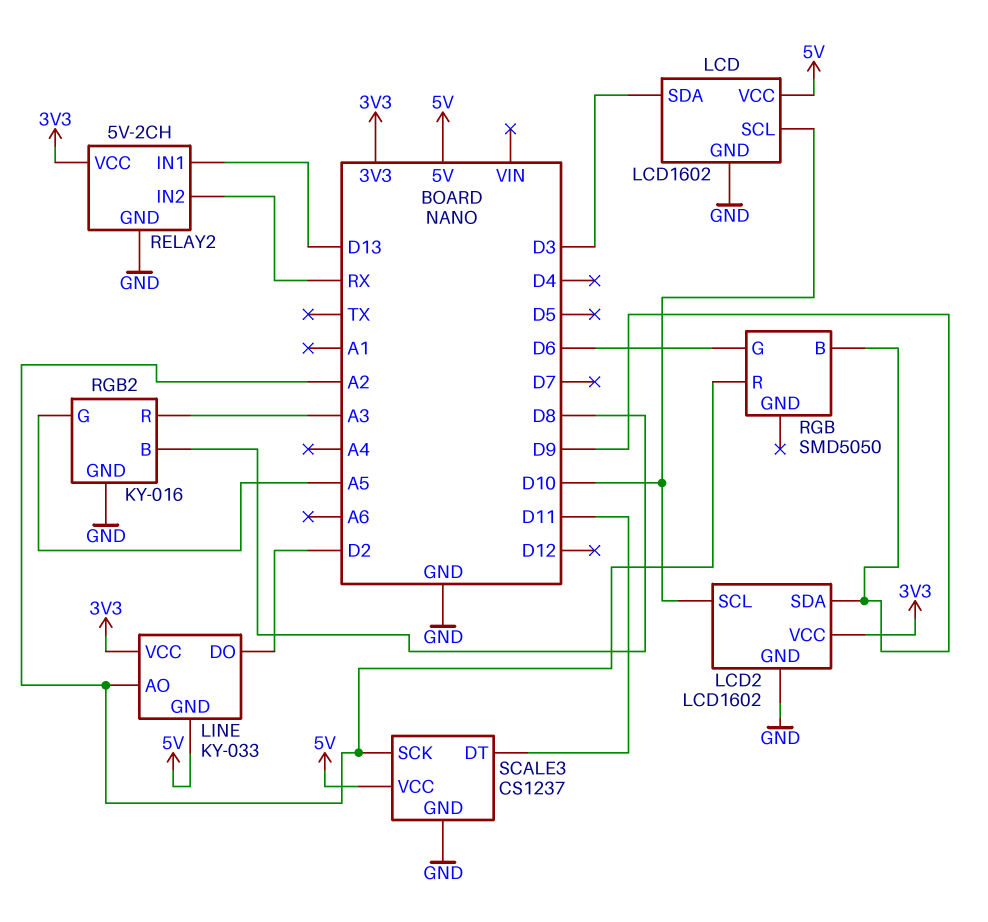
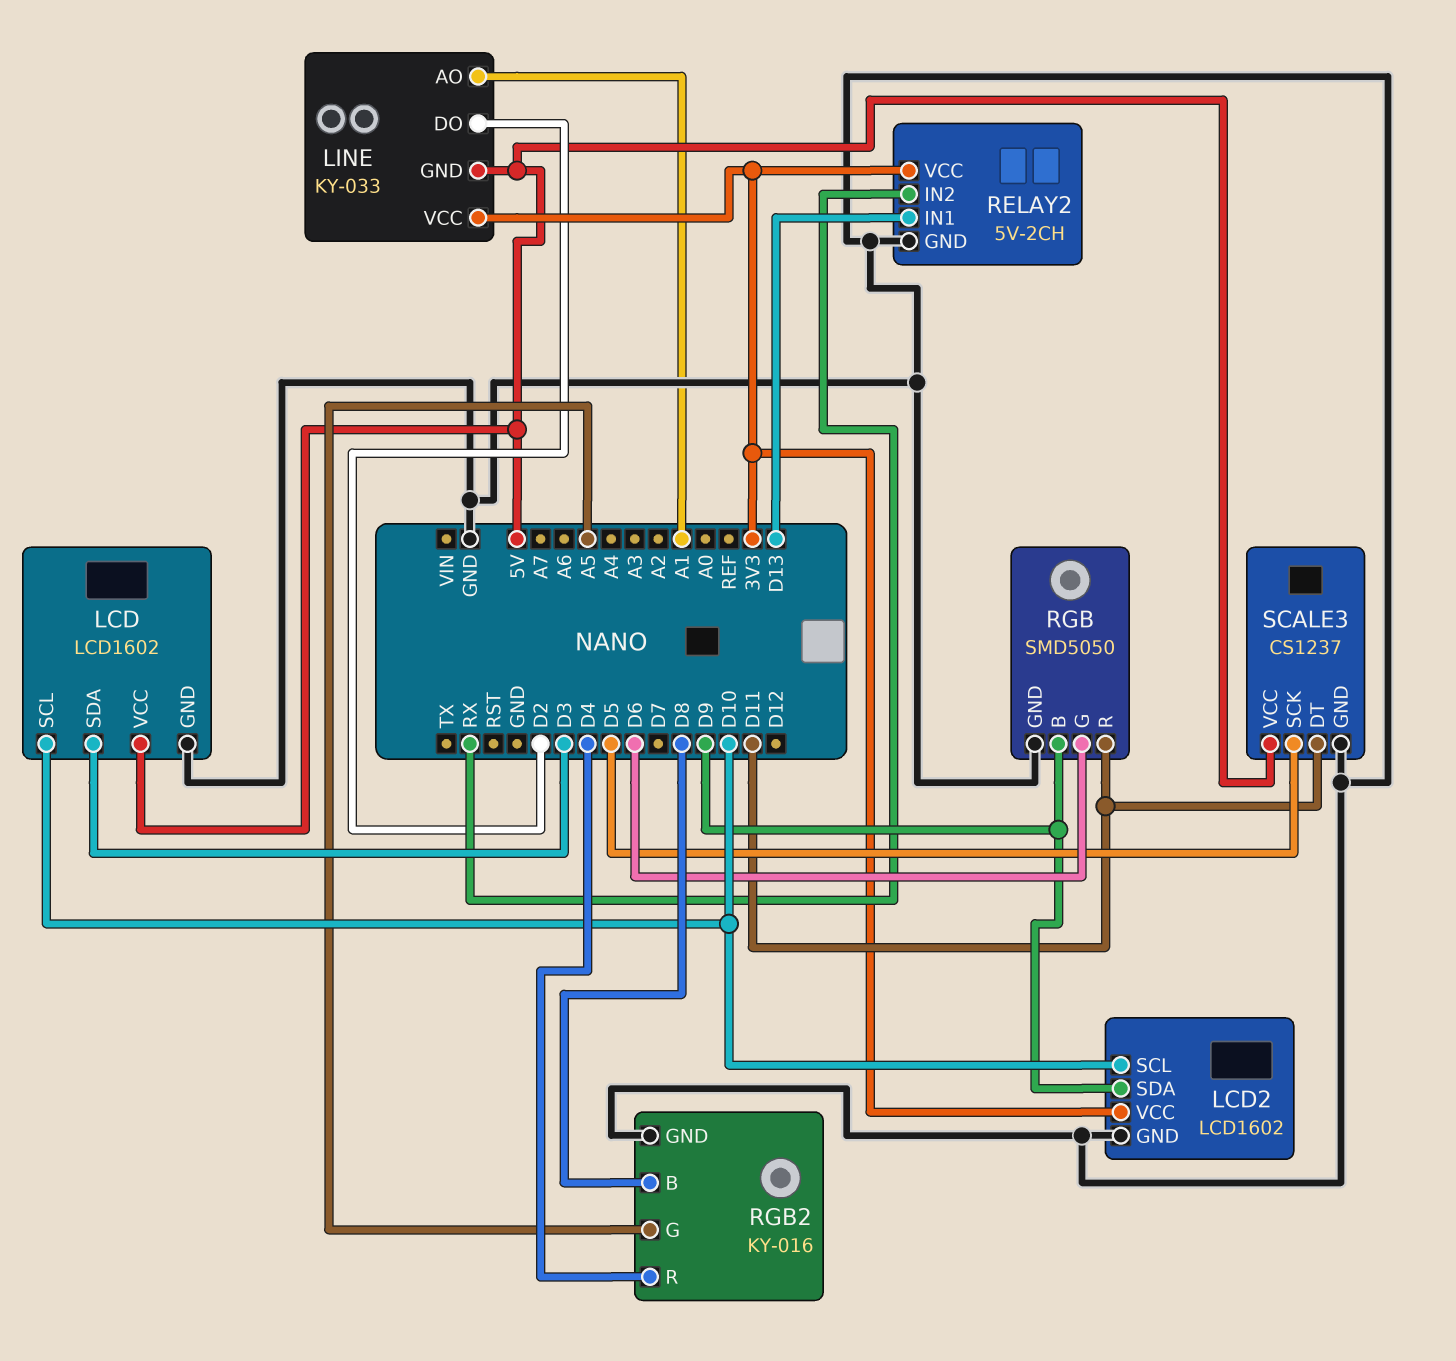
LINE pin AO: A2 -> A1
RGB pin GND: none -> GND
RGB pin R: A2 -> D11
RGB2 pin R: A3 -> D4
SCALE3 pin SCK: A2 -> D5

